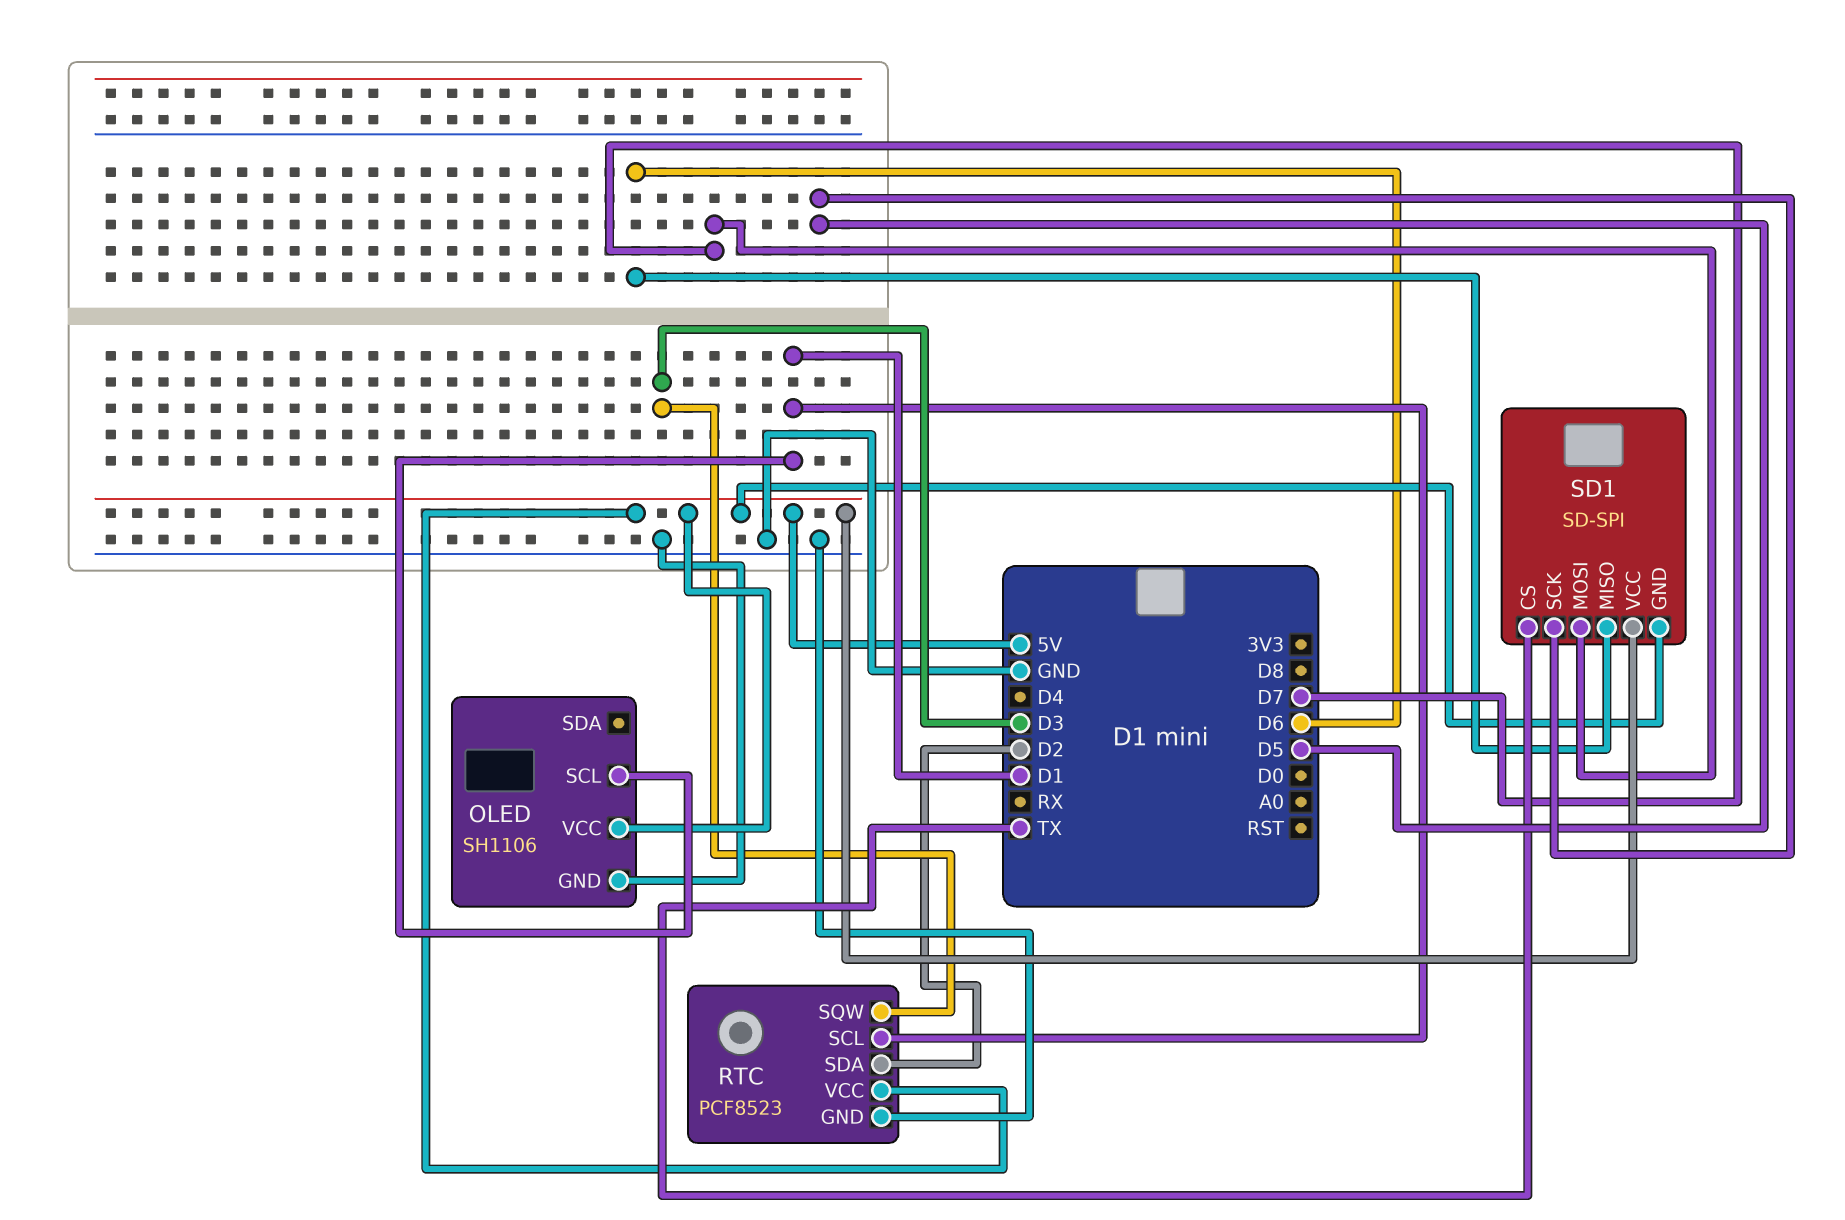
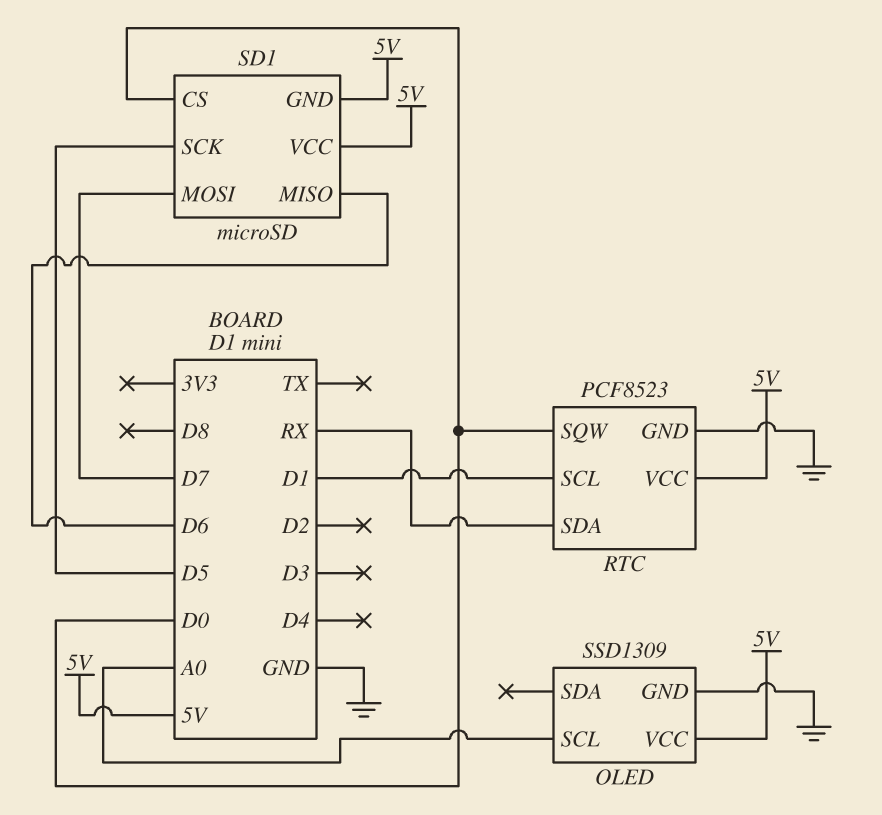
OLED: SH1106 -> SSD1309
OLED pin SCL: D1 -> A0
RTC pin SDA: D2 -> RX
RTC pin SQW: D3 -> D0
SD1: SD-SPI -> microSD
SD1 pin CS: TX -> D0

